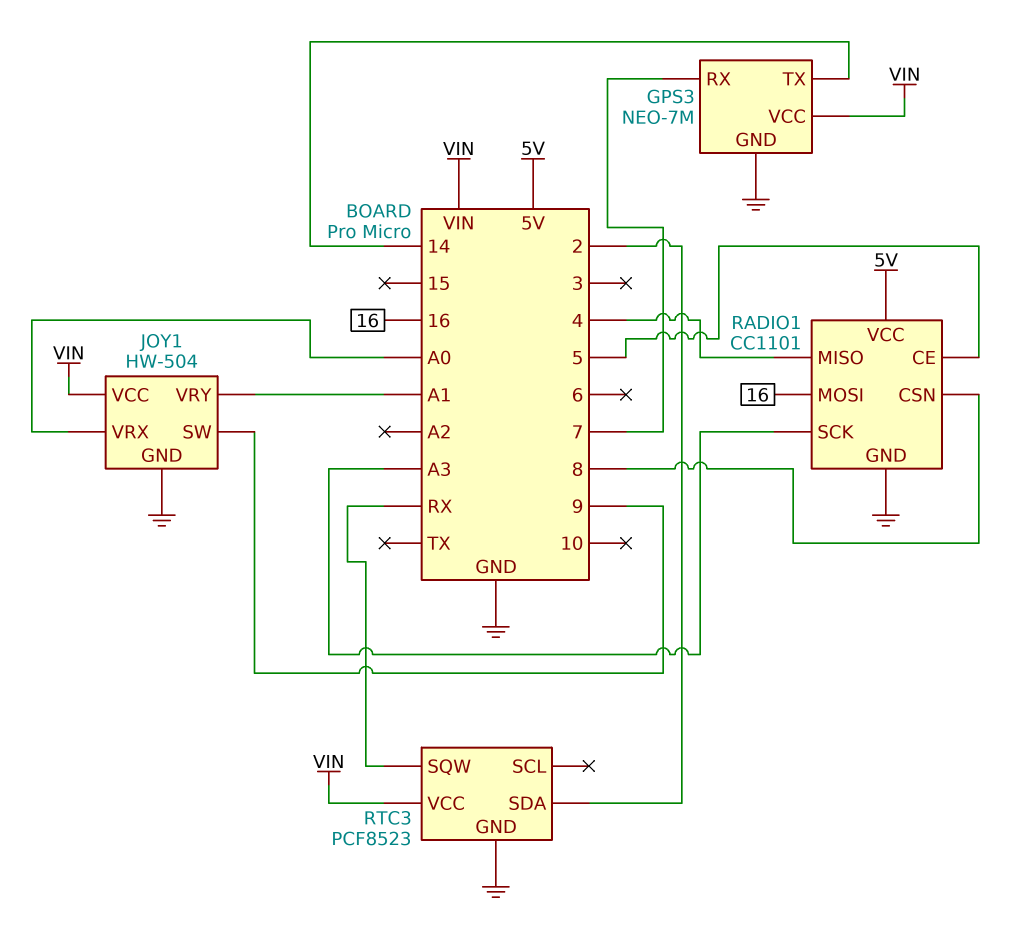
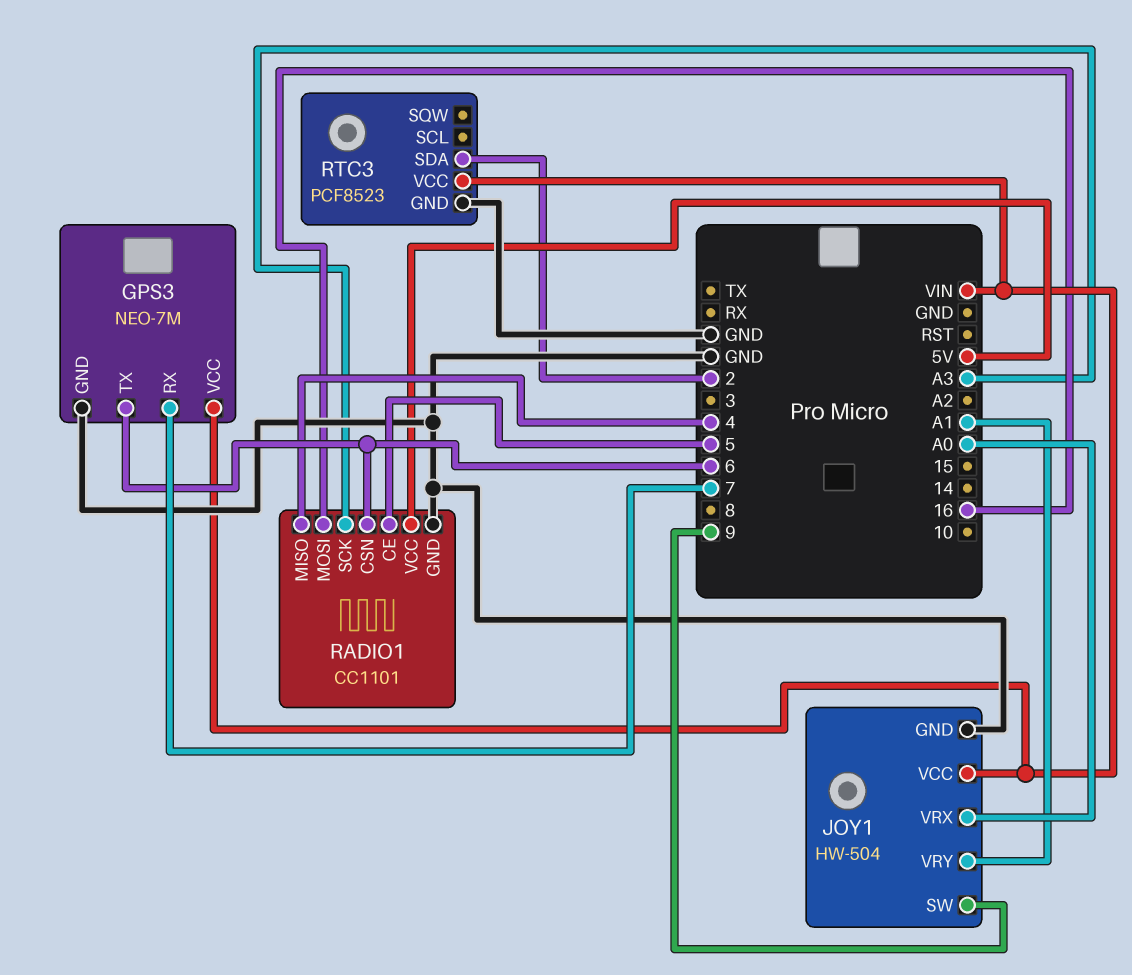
GPS3 pin TX: 14 -> 6
RADIO1 pin CSN: 8 -> 6
RTC3 pin SQW: RX -> none

